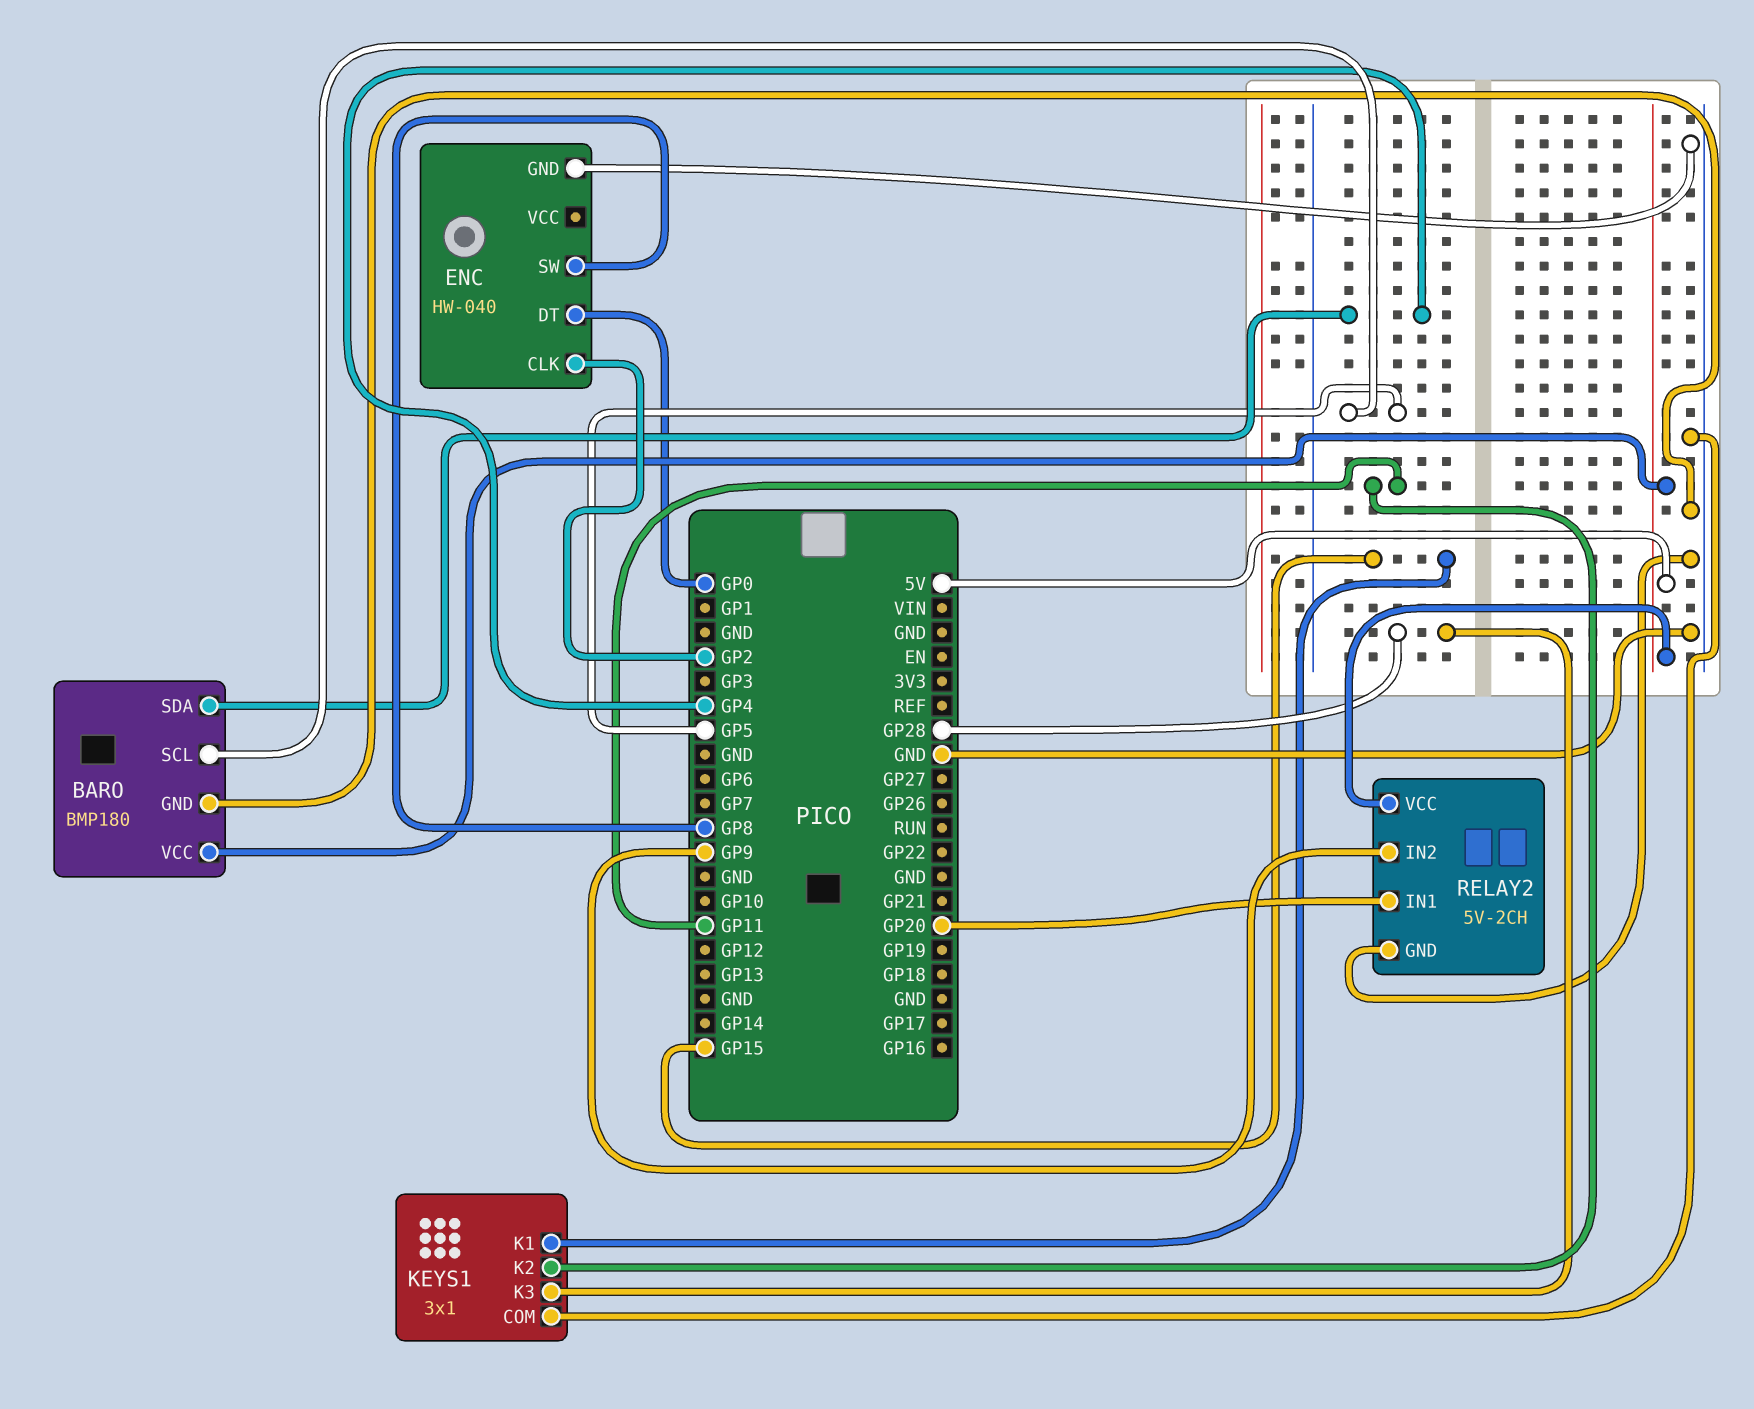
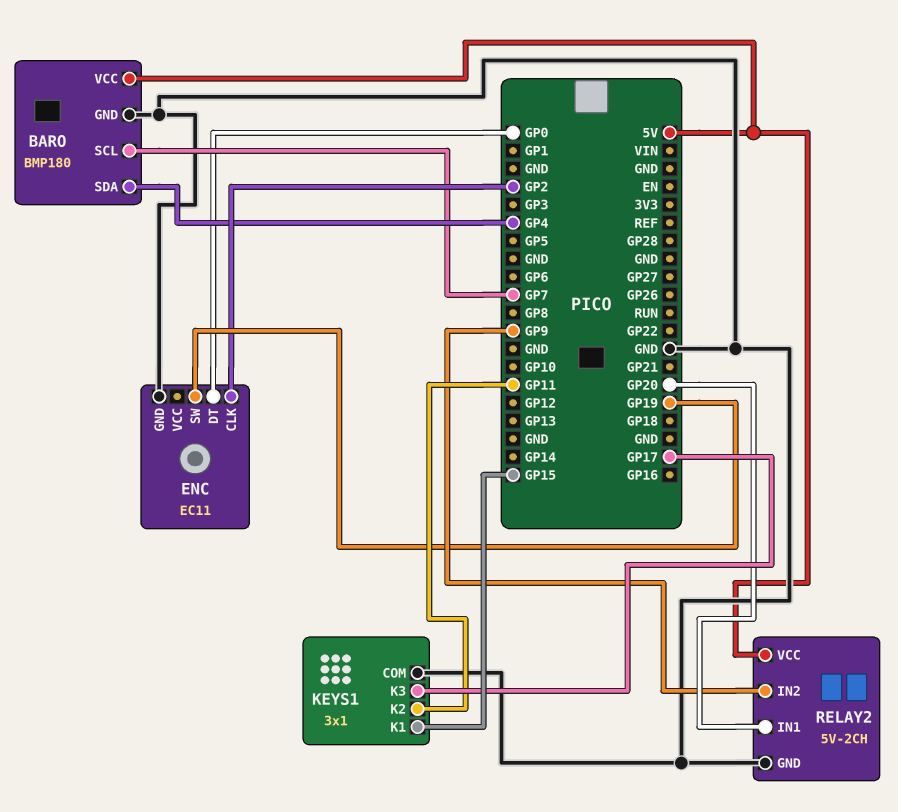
BARO pin SCL: GP5 -> GP7
ENC: HW-040 -> EC11
ENC pin SW: GP8 -> GP19
KEYS1 pin K3: GP28 -> GP17

